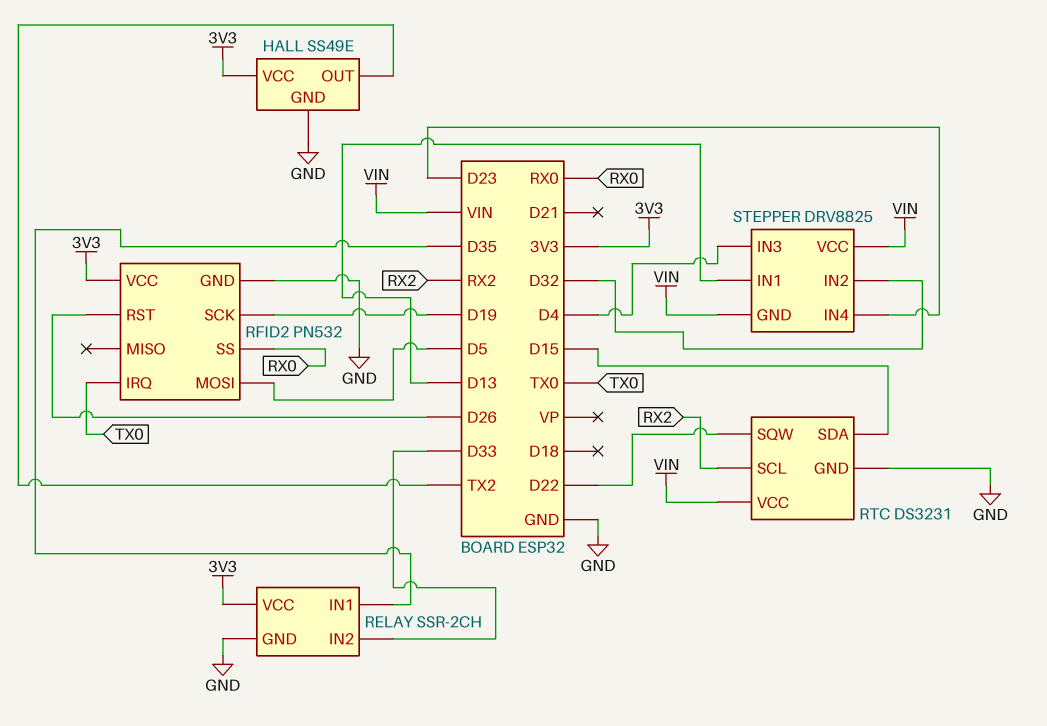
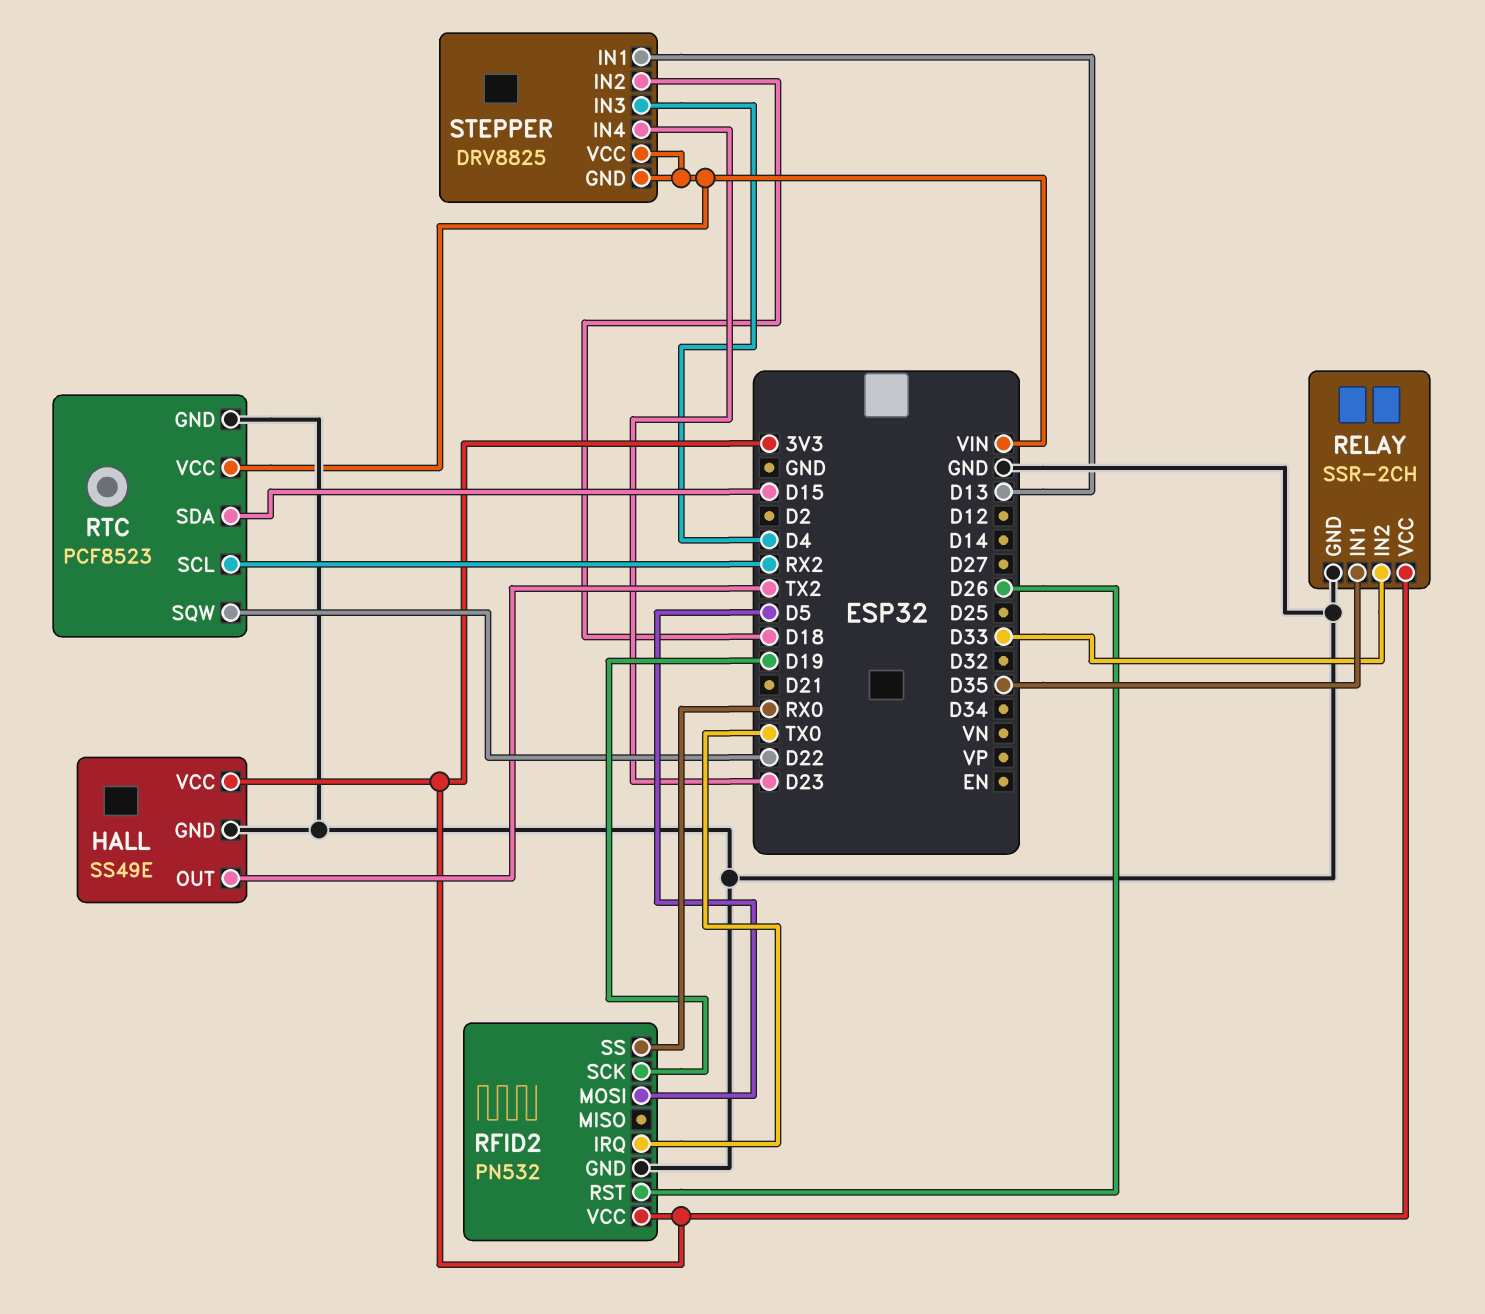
RTC: DS3231 -> PCF8523
STEPPER pin IN2: D32 -> D18

